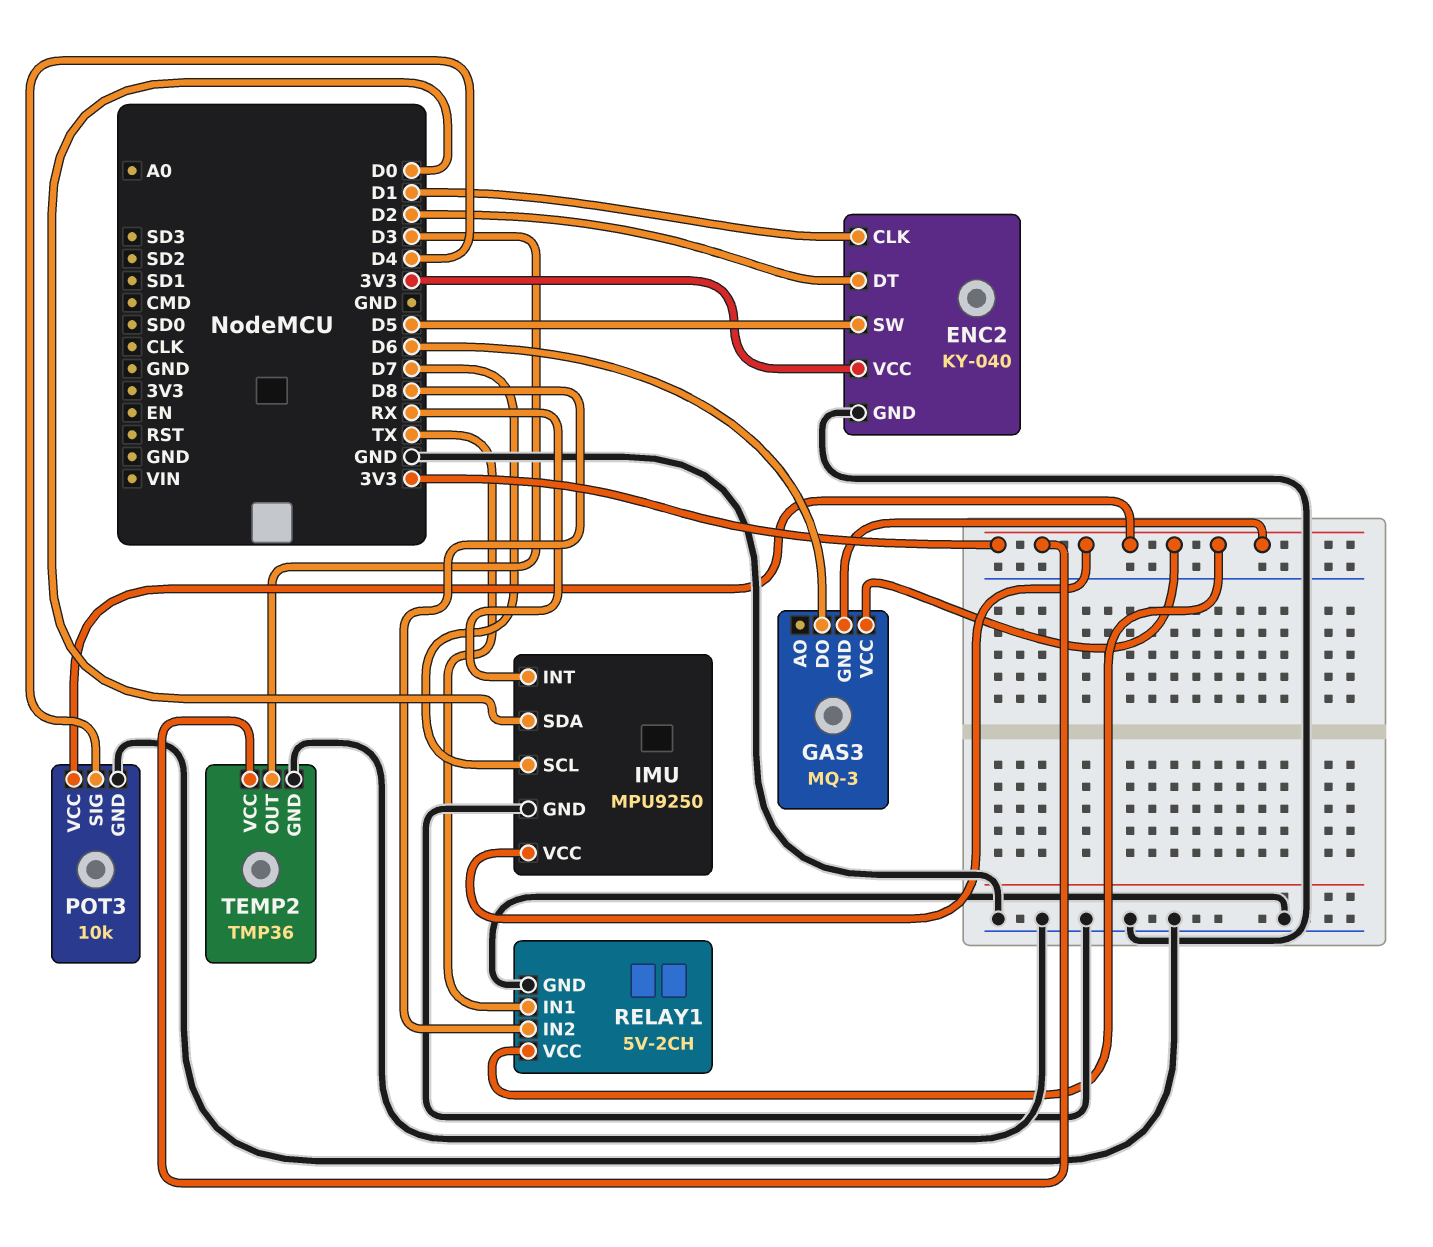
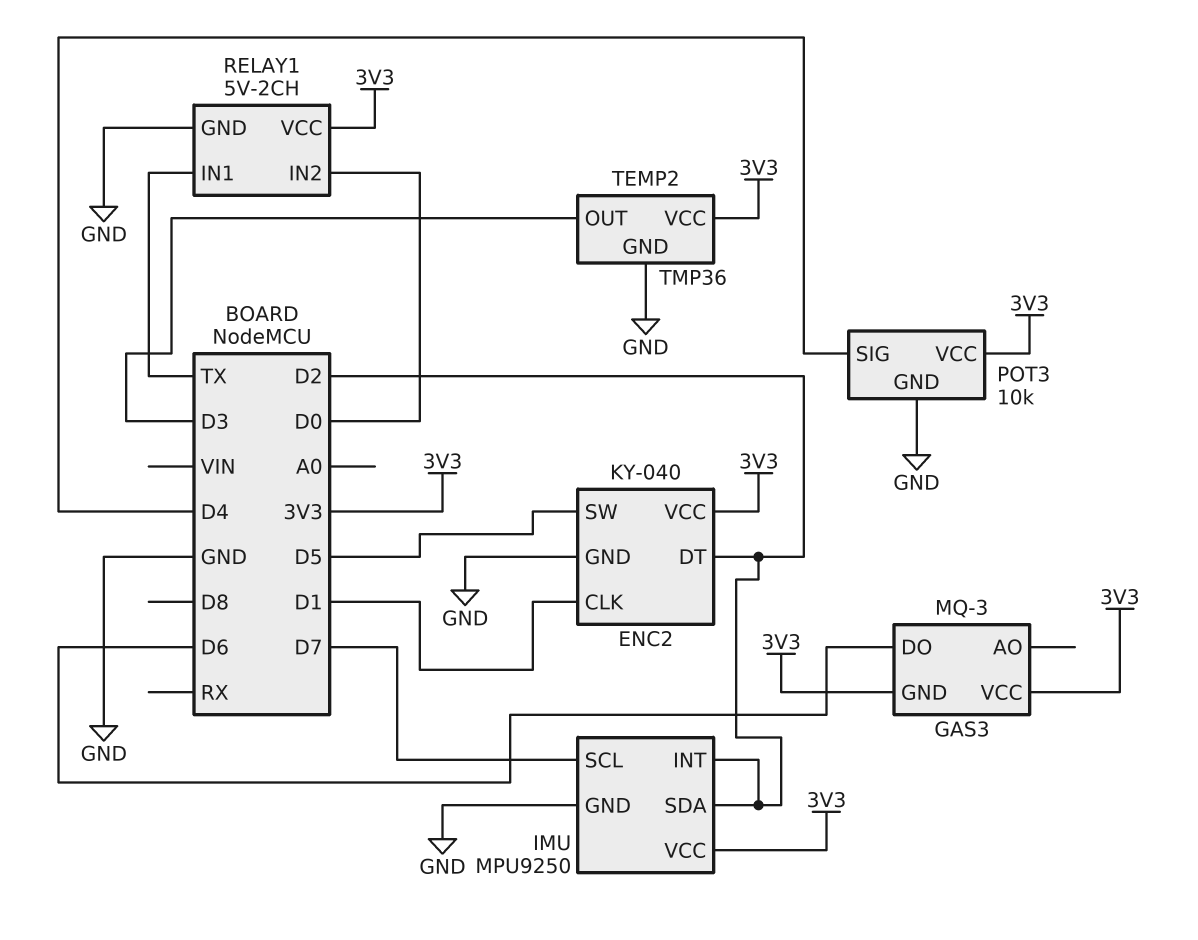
IMU pin INT: RX -> D2
IMU pin SDA: D0 -> D2
RELAY1 pin IN2: D8 -> D0

